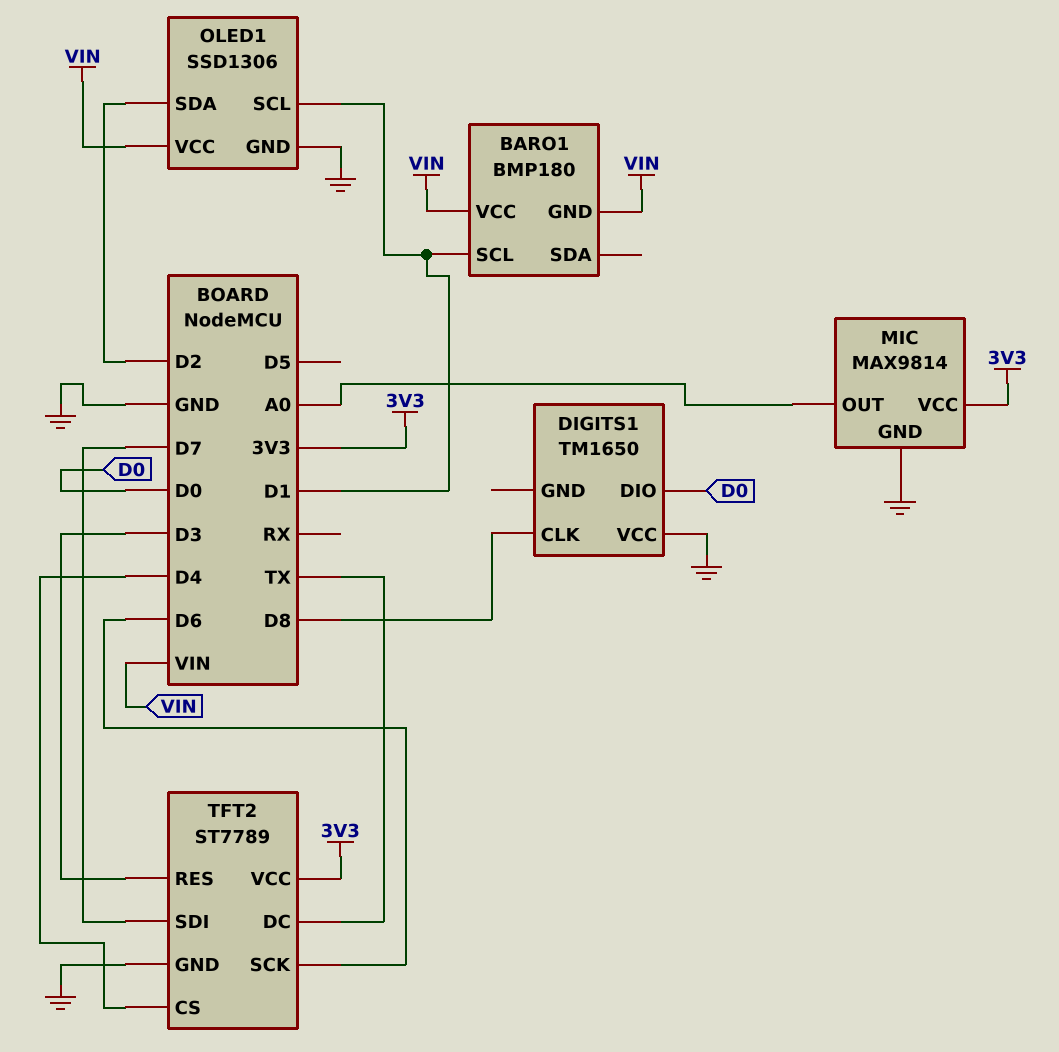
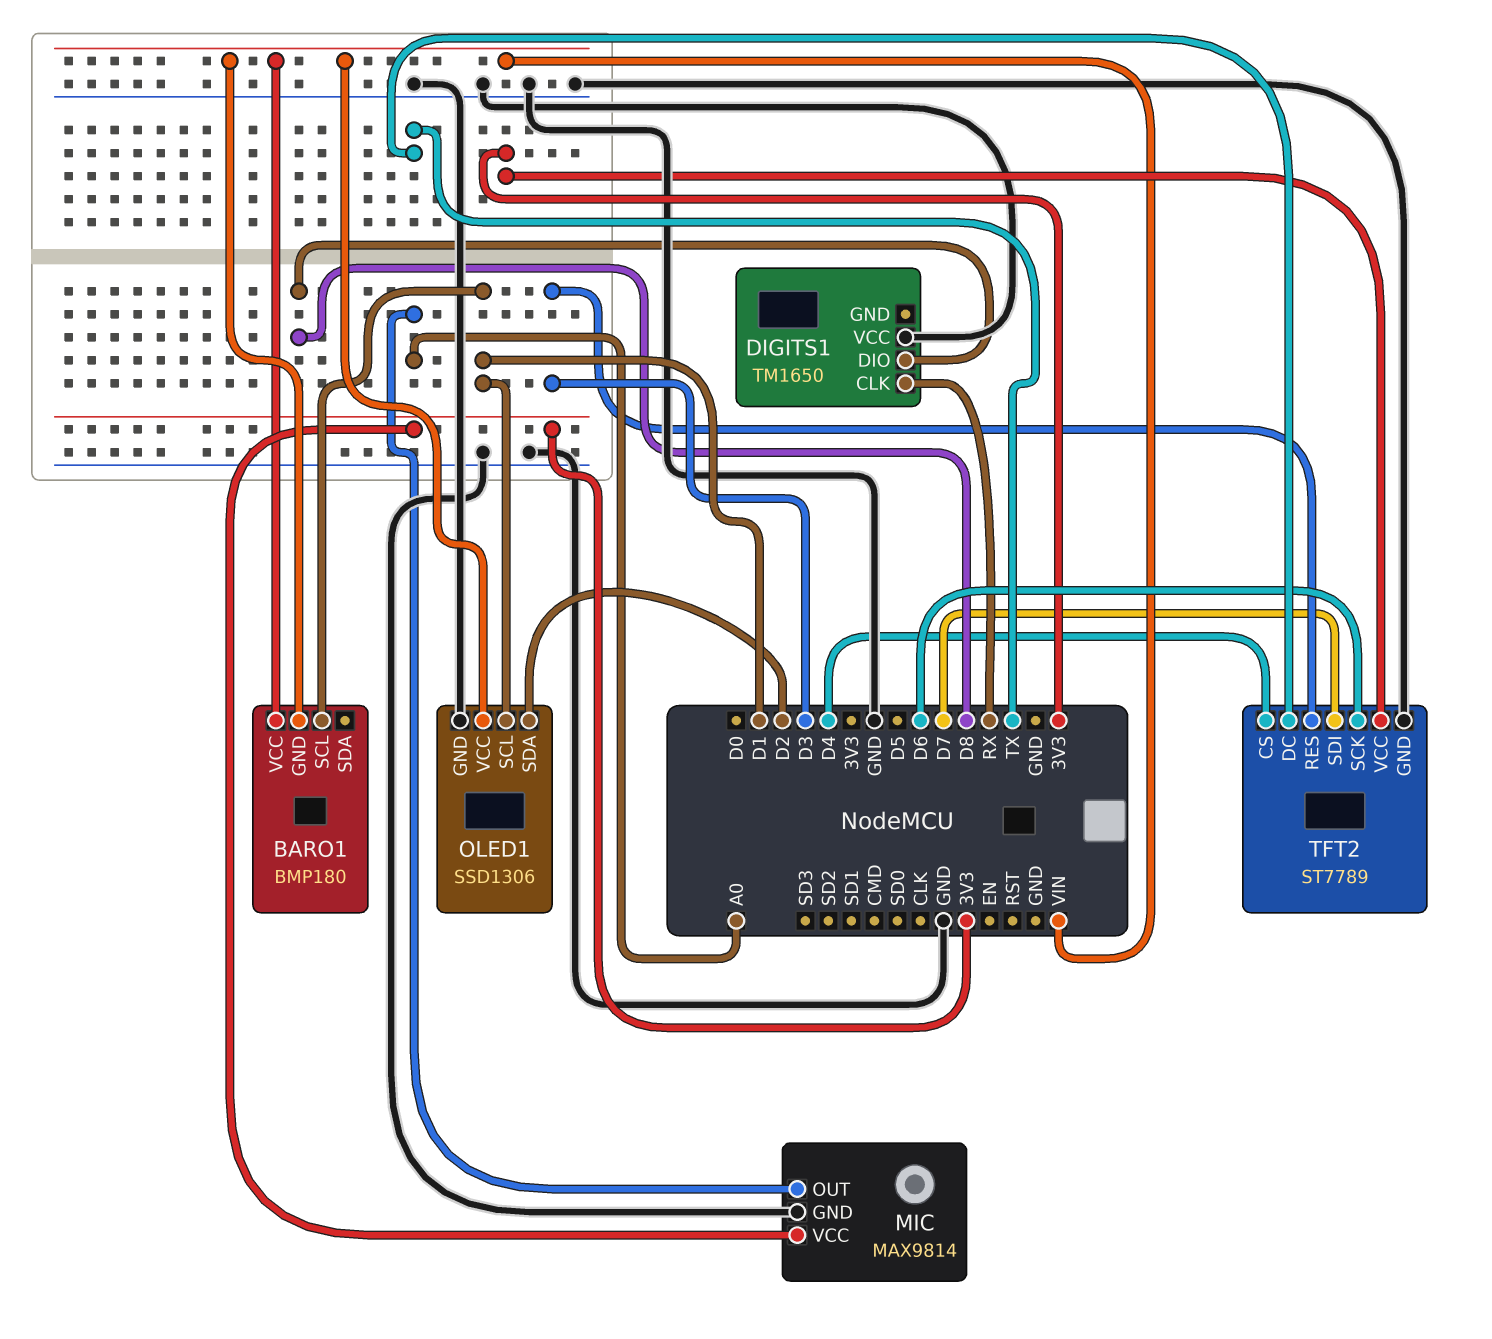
DIGITS1 pin CLK: D8 -> RX
DIGITS1 pin DIO: D0 -> D8

